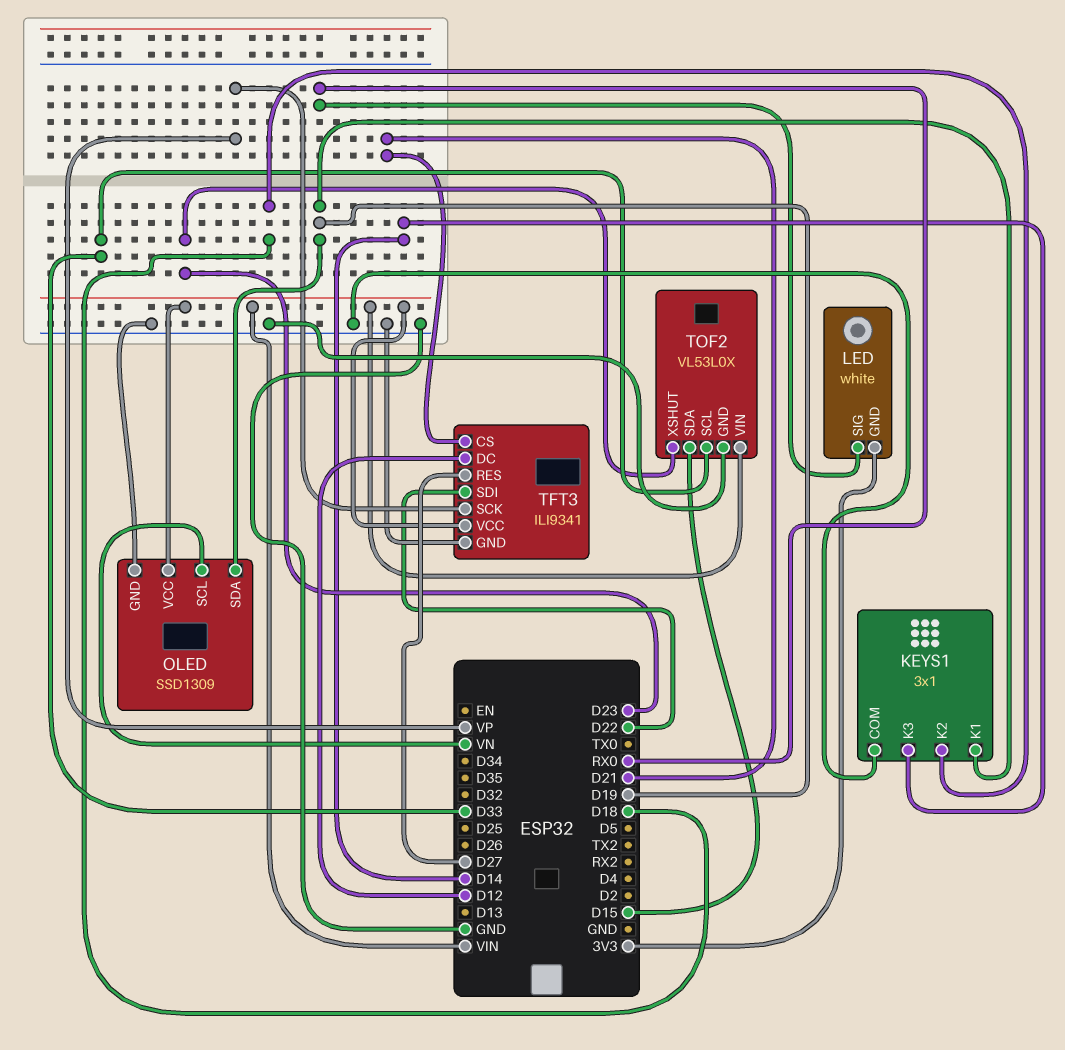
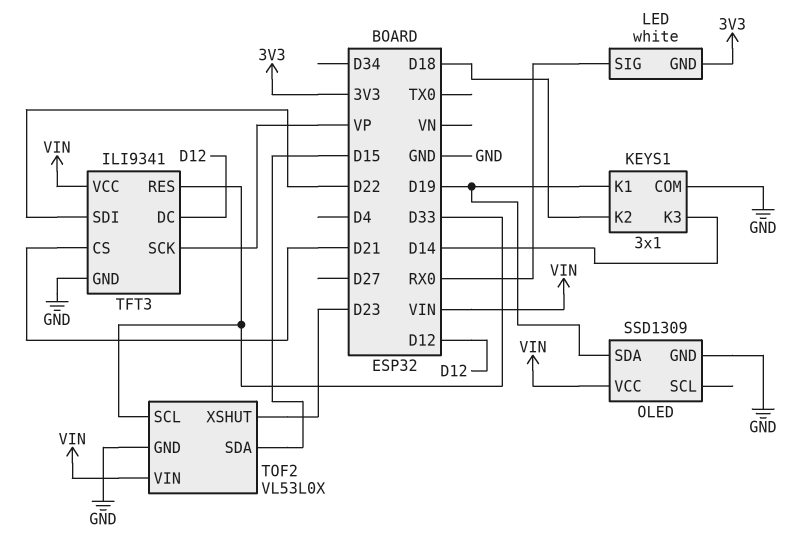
OLED pin SCL: VN -> none
TFT3 pin RES: D27 -> D33

